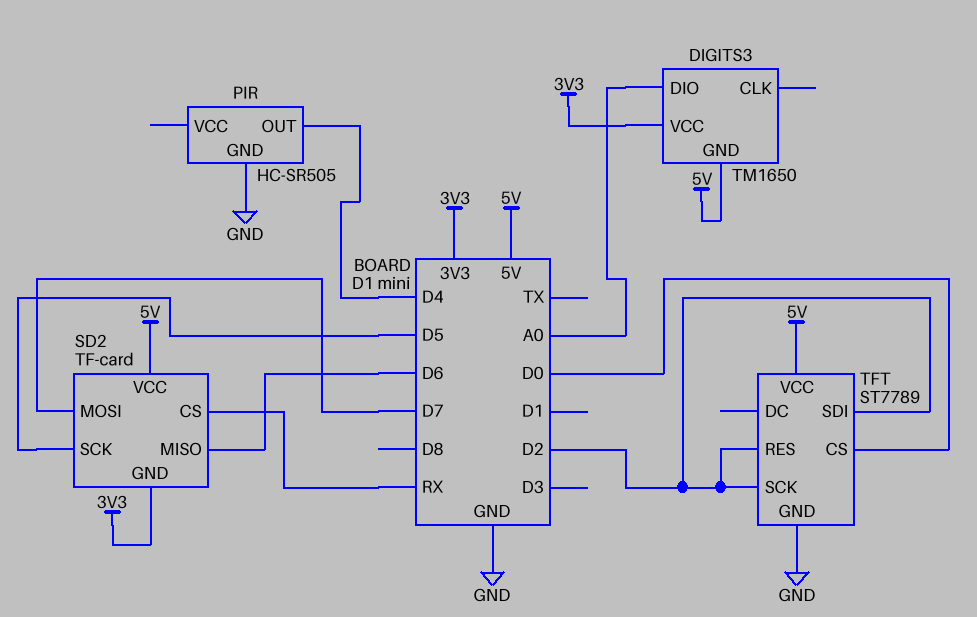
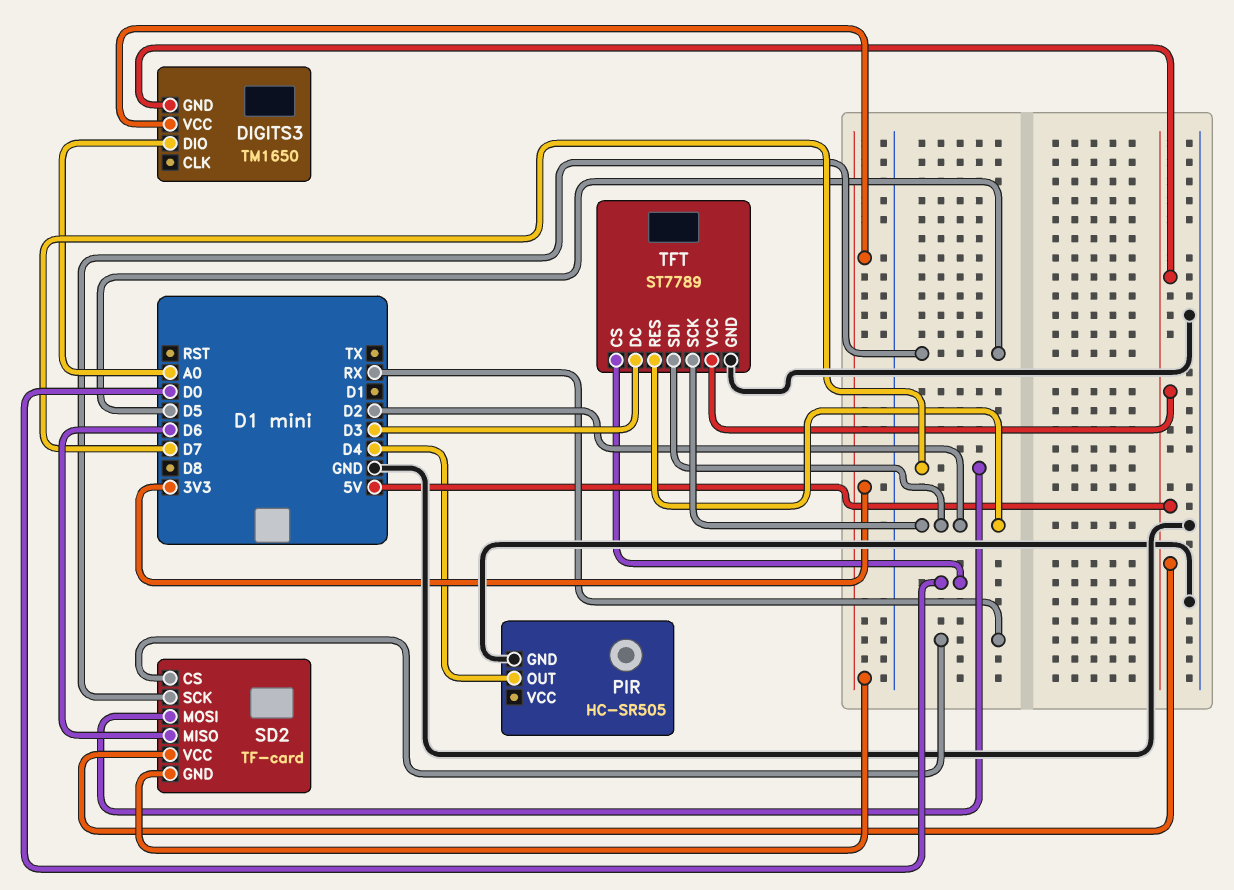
TFT pin DC: none -> D3

